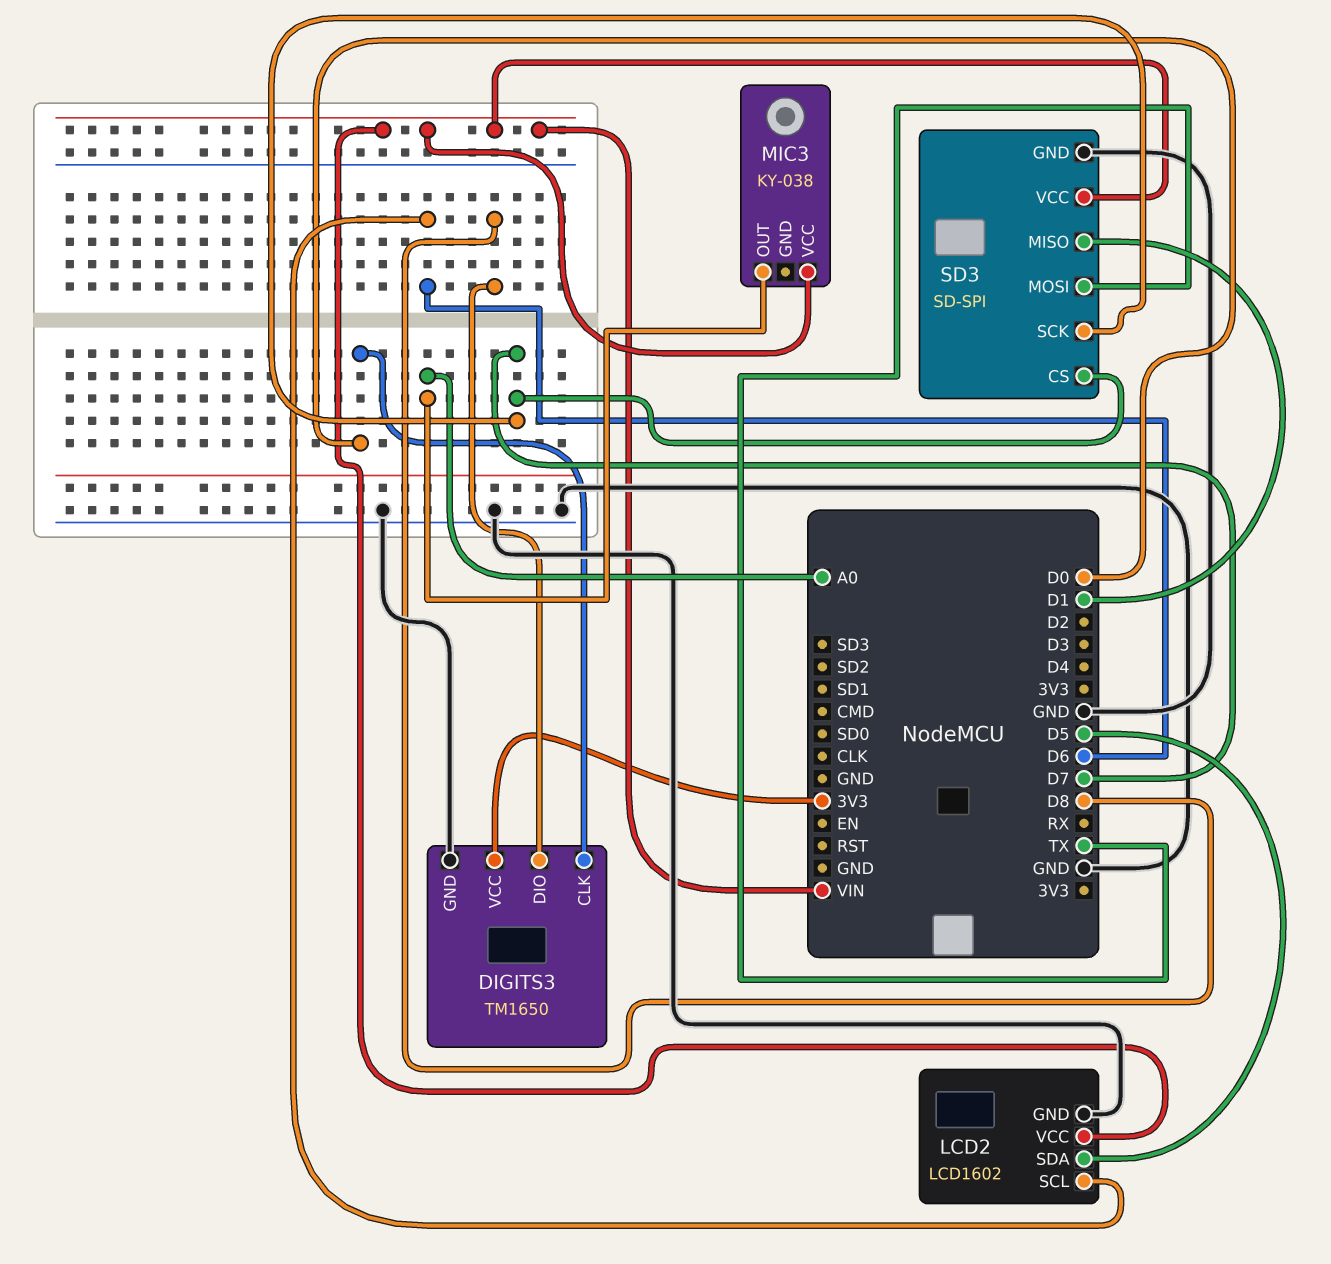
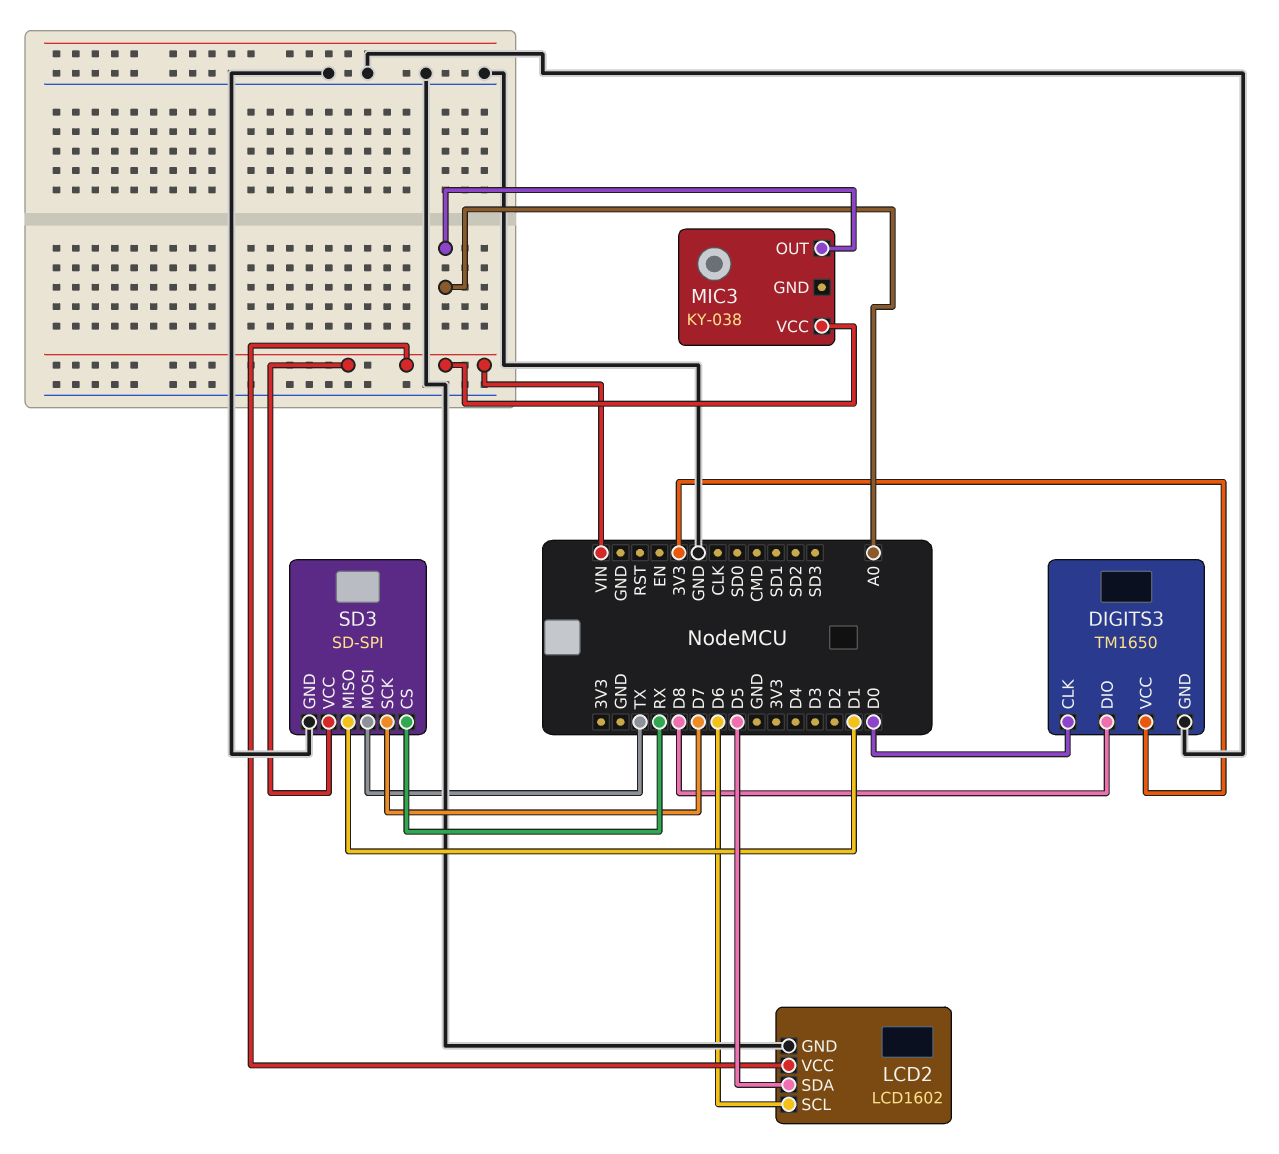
SD3 pin CS: D7 -> RX

